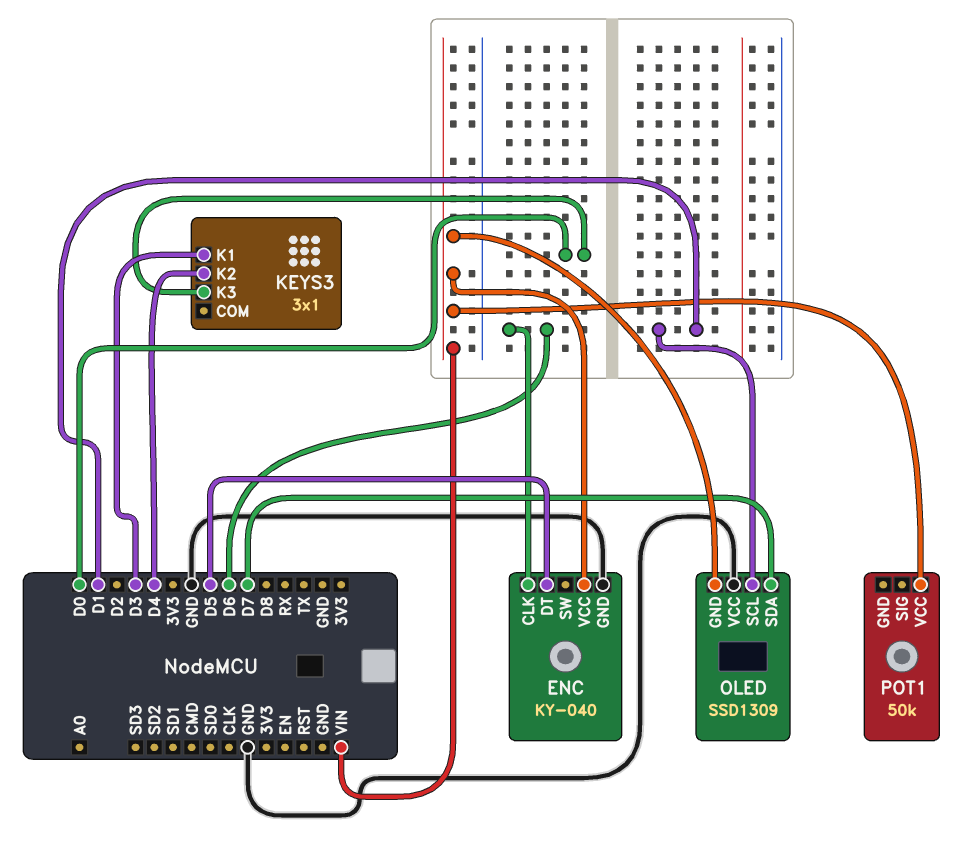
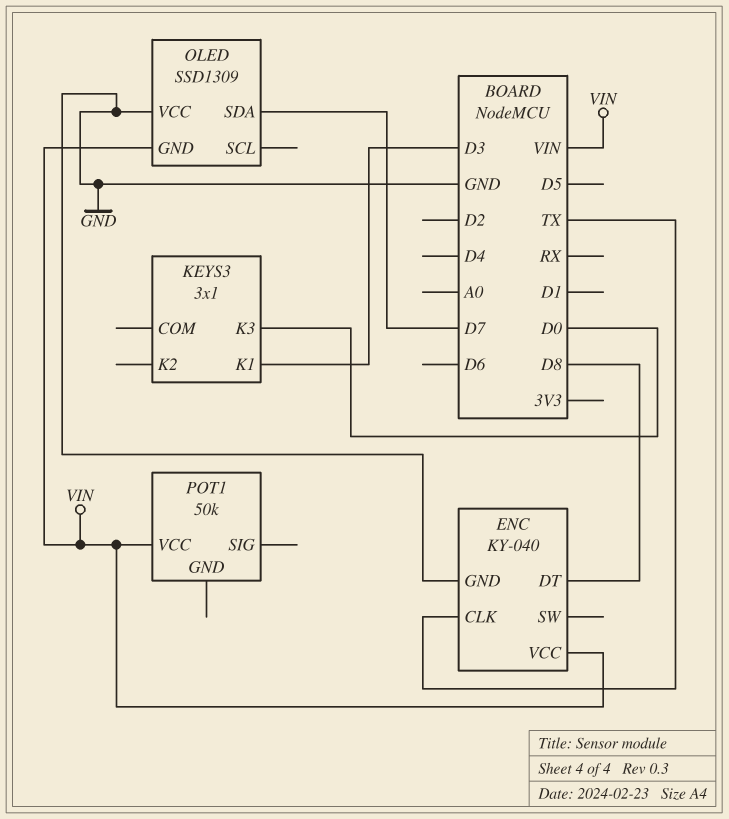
ENC pin CLK: D6 -> TX
ENC pin DT: D5 -> D8
KEYS3 pin K2: D4 -> none
OLED pin SCL: D1 -> none

